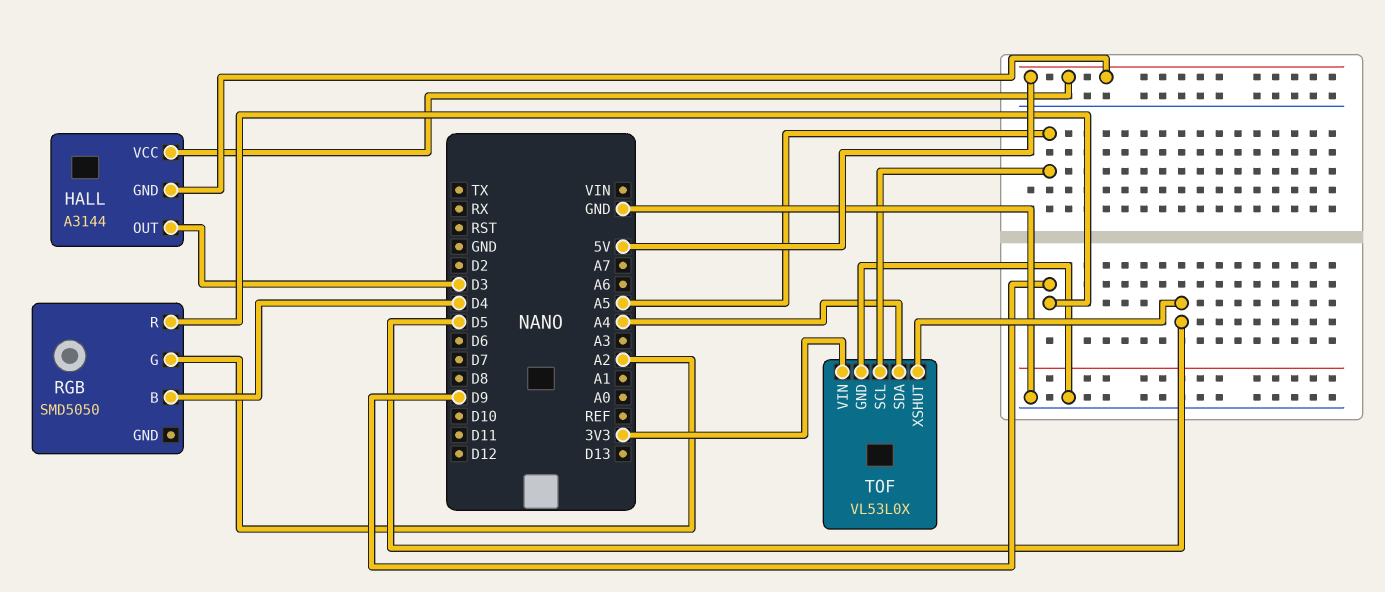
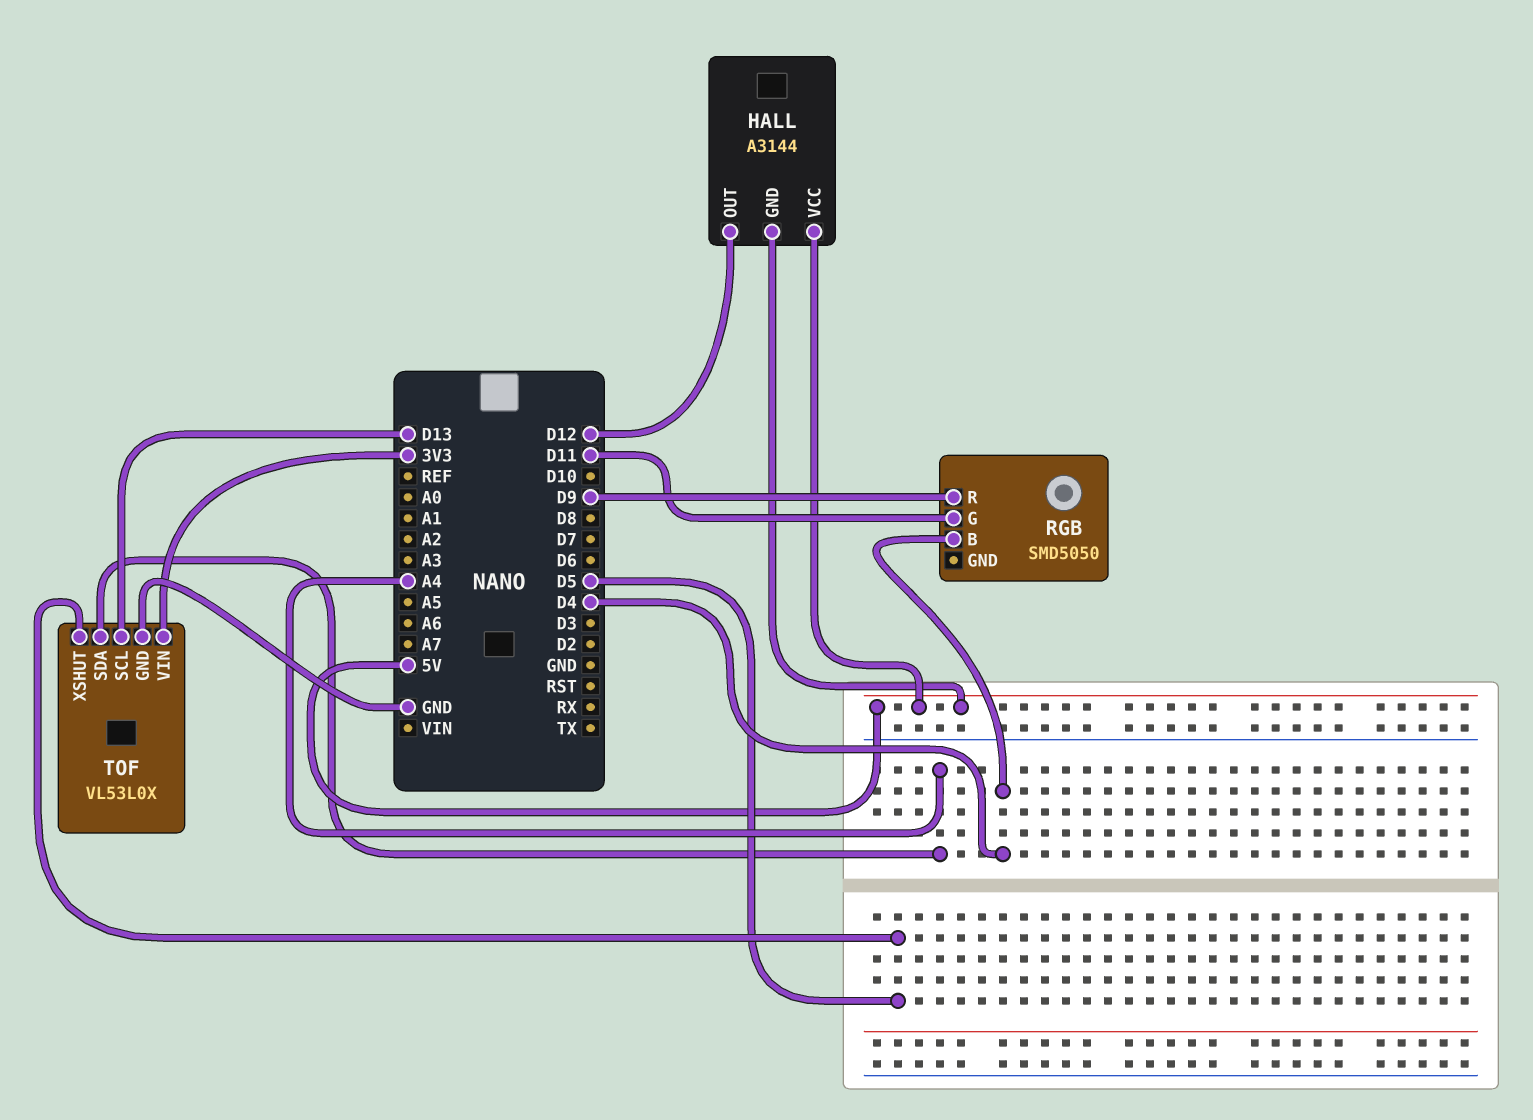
HALL pin OUT: D3 -> D12
RGB pin G: A2 -> D11
TOF pin SCL: A5 -> D13

